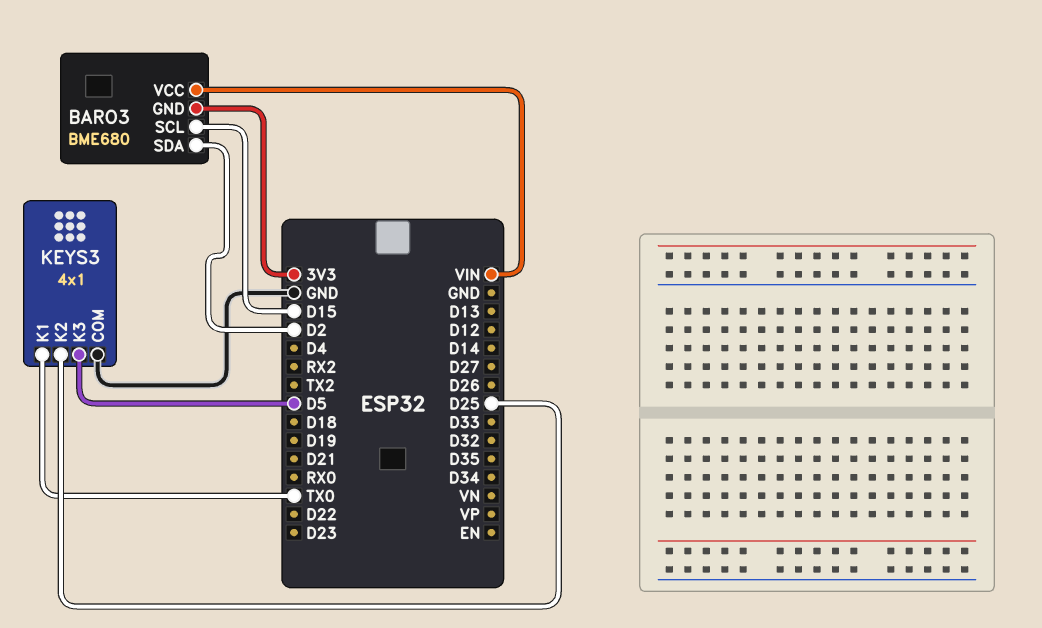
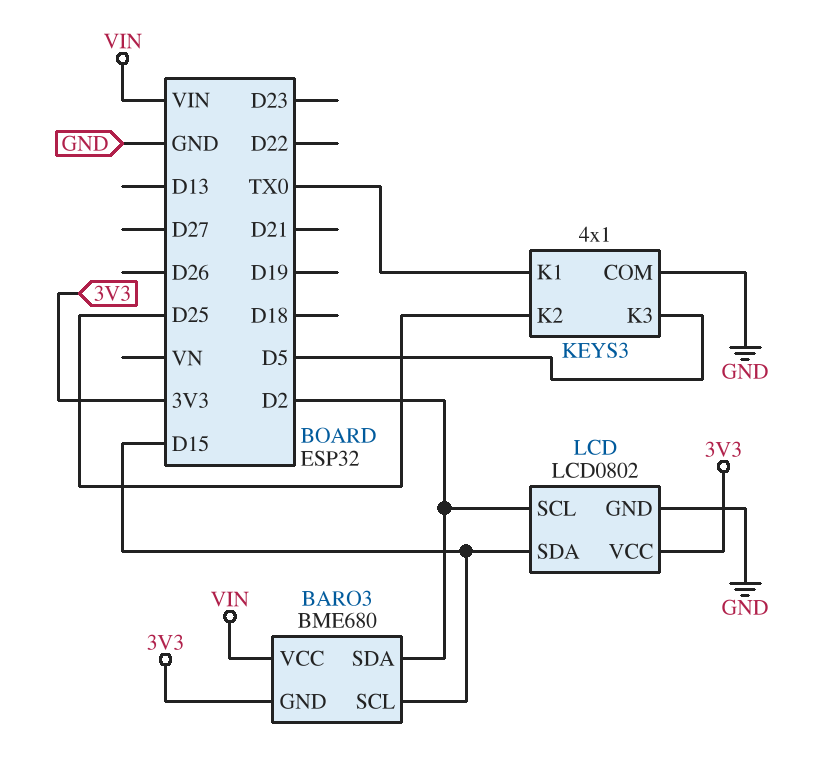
LCD: none -> LCD0802
LCD pin GND: none -> GND
LCD pin SCL: none -> D2
LCD pin SDA: none -> D15
LCD pin VCC: none -> 3V3

